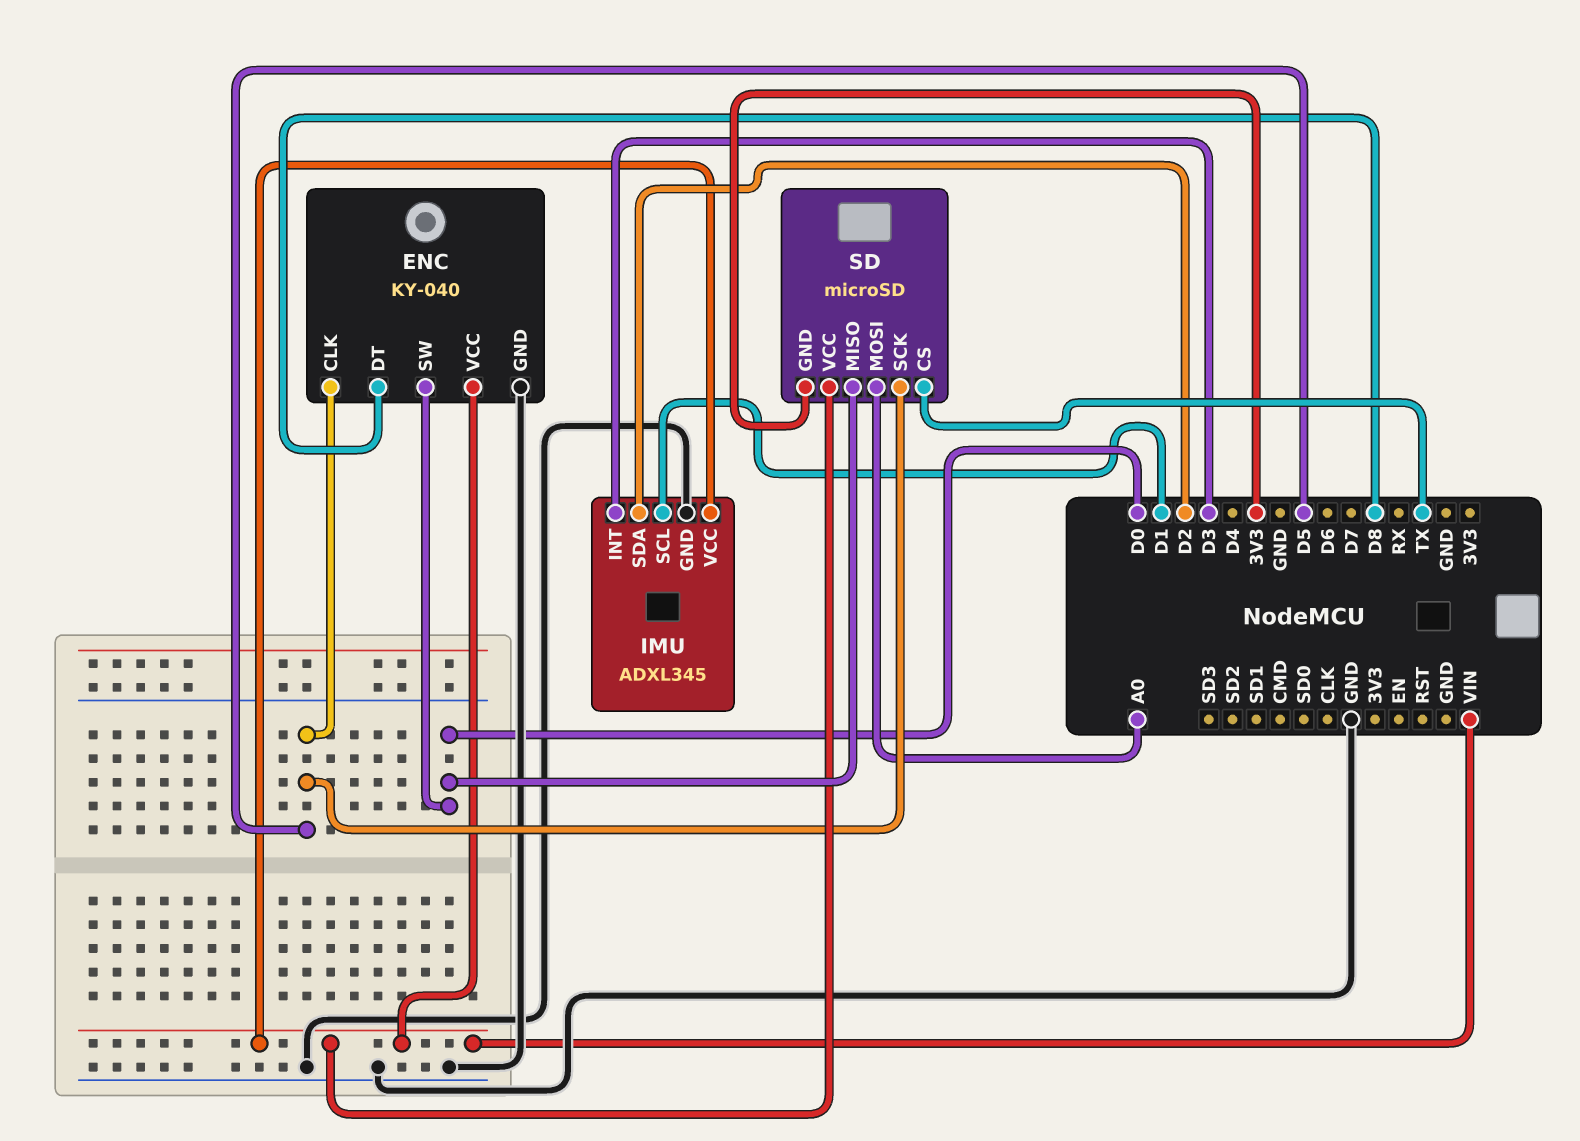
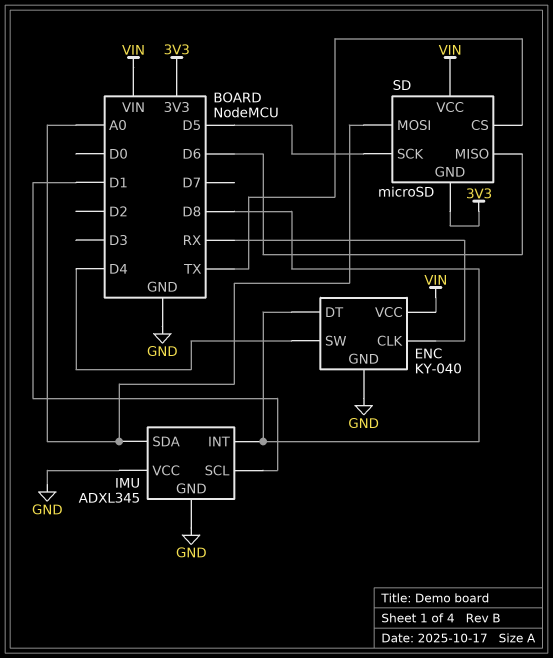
ENC pin CLK: D5 -> RX
ENC pin SW: D0 -> D4
IMU pin INT: D3 -> D8
IMU pin SDA: D2 -> A0
IMU pin VCC: VIN -> GND
SD pin MISO: D0 -> D6

